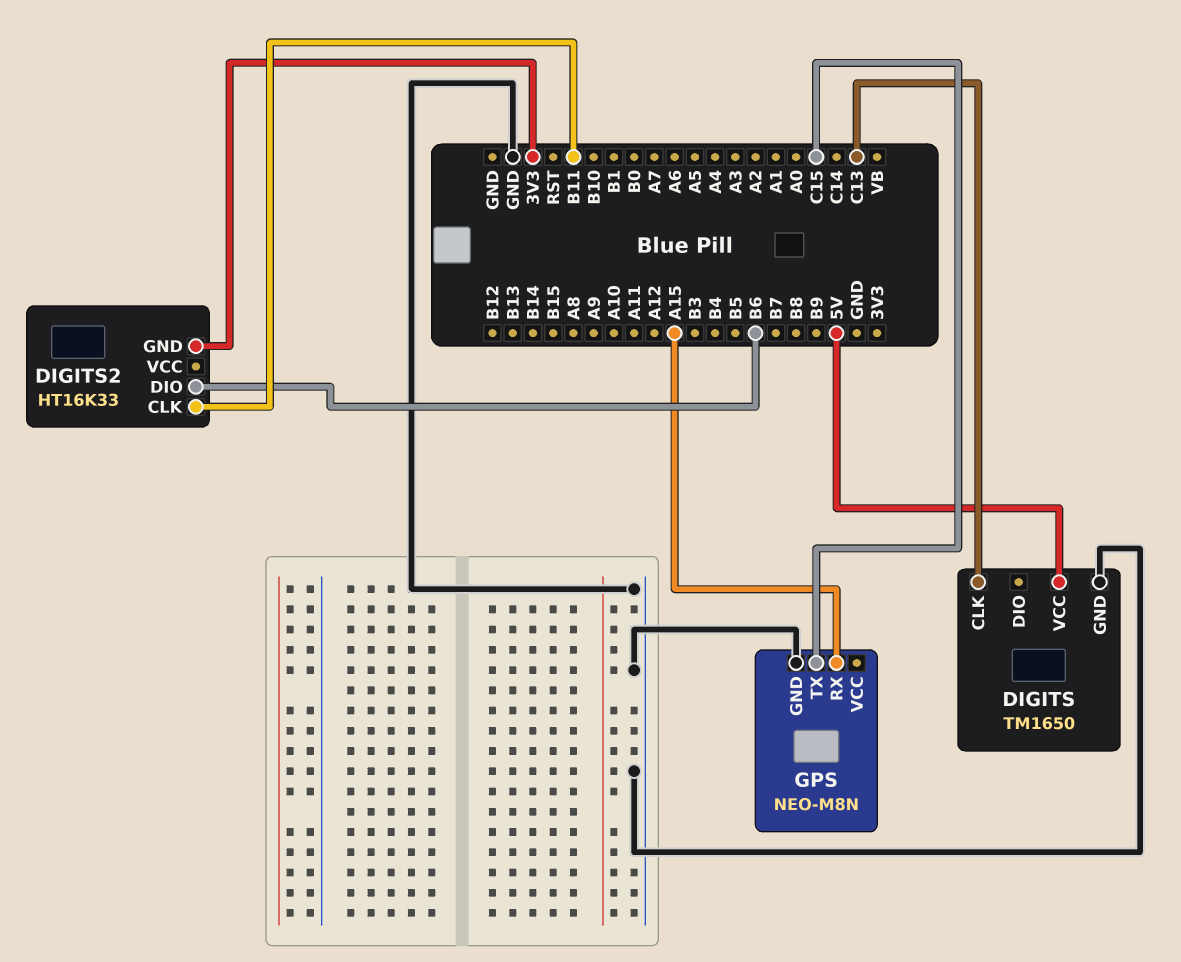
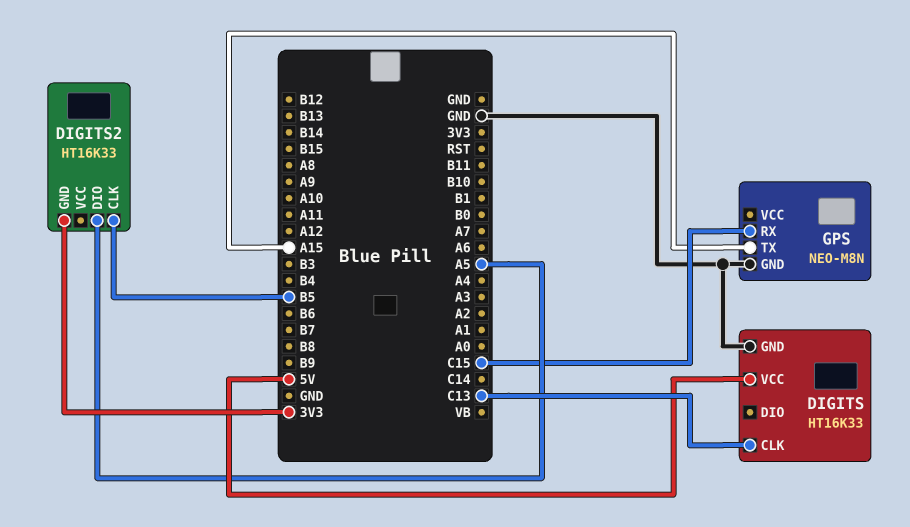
DIGITS: TM1650 -> HT16K33
DIGITS2 pin CLK: B11 -> B5
DIGITS2 pin DIO: B6 -> A5
GPS pin RX: A15 -> C15
GPS pin TX: C15 -> A15

